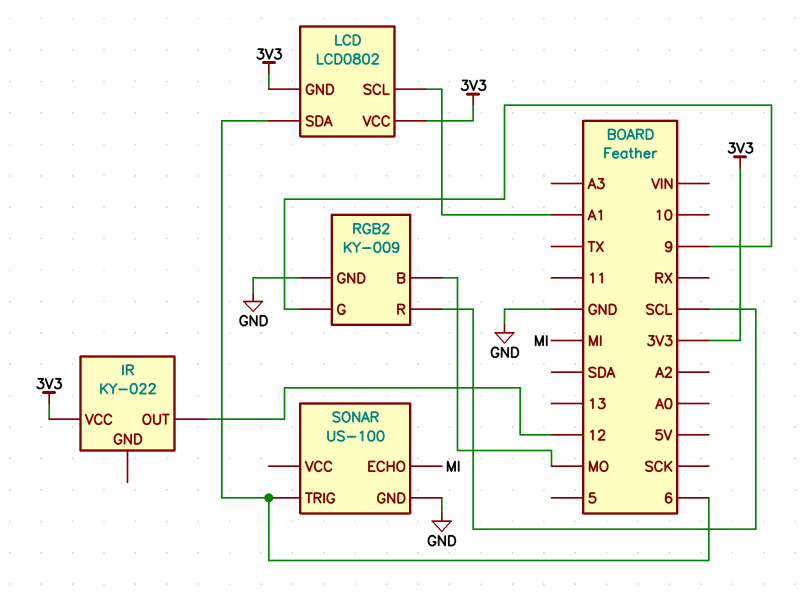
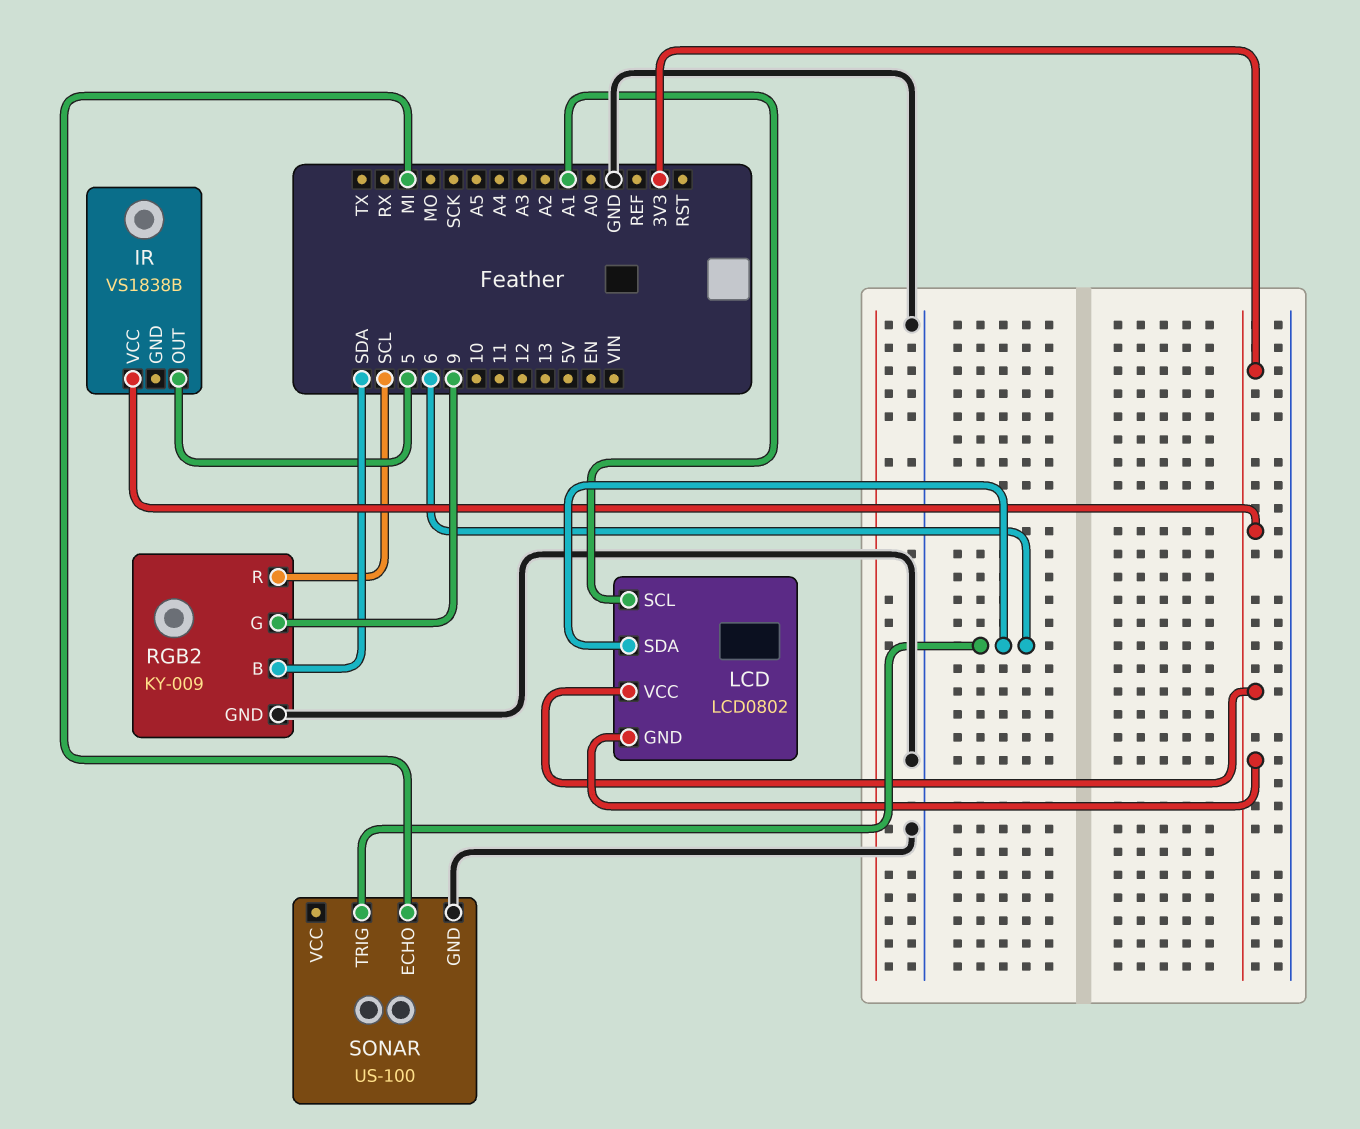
IR: KY-022 -> VS1838B
IR pin OUT: 12 -> 5
RGB2 pin B: MO -> SDA

